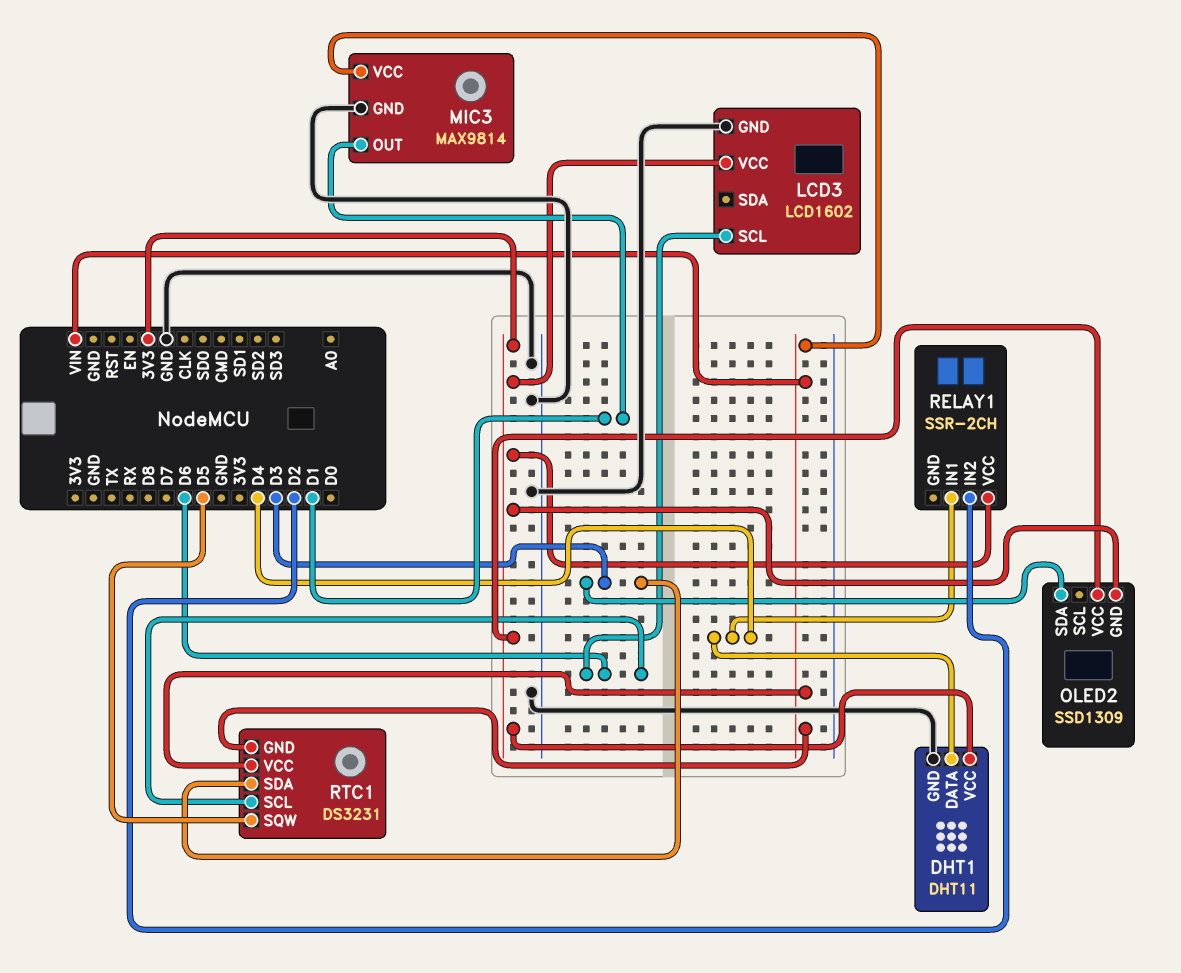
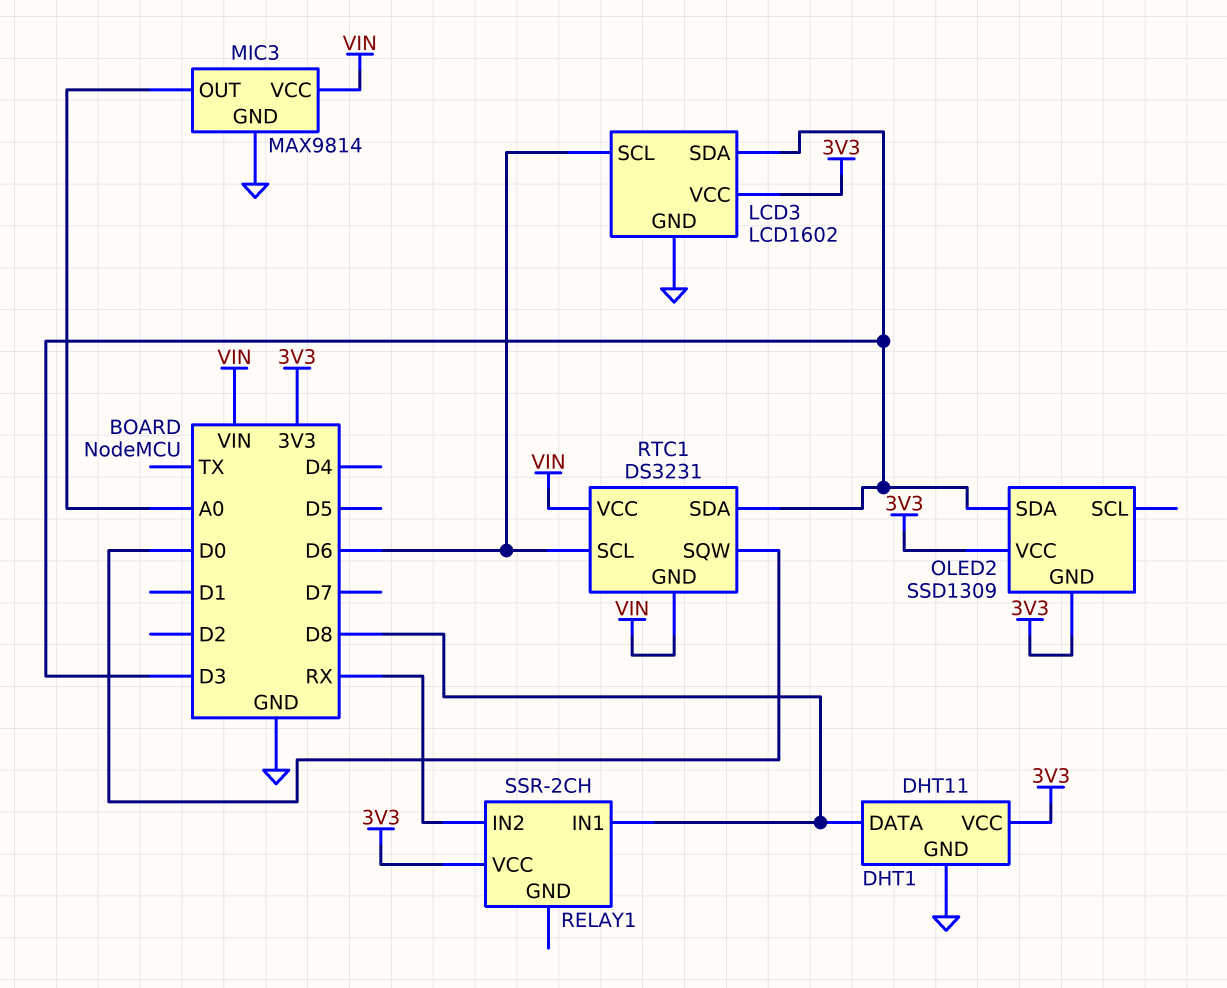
DHT1 pin DATA: D4 -> D8
LCD3 pin SDA: none -> D3
MIC3 pin OUT: D1 -> A0
RELAY1 pin IN1: D4 -> D8
RELAY1 pin IN2: D2 -> RX
RTC1 pin SQW: D5 -> D0

